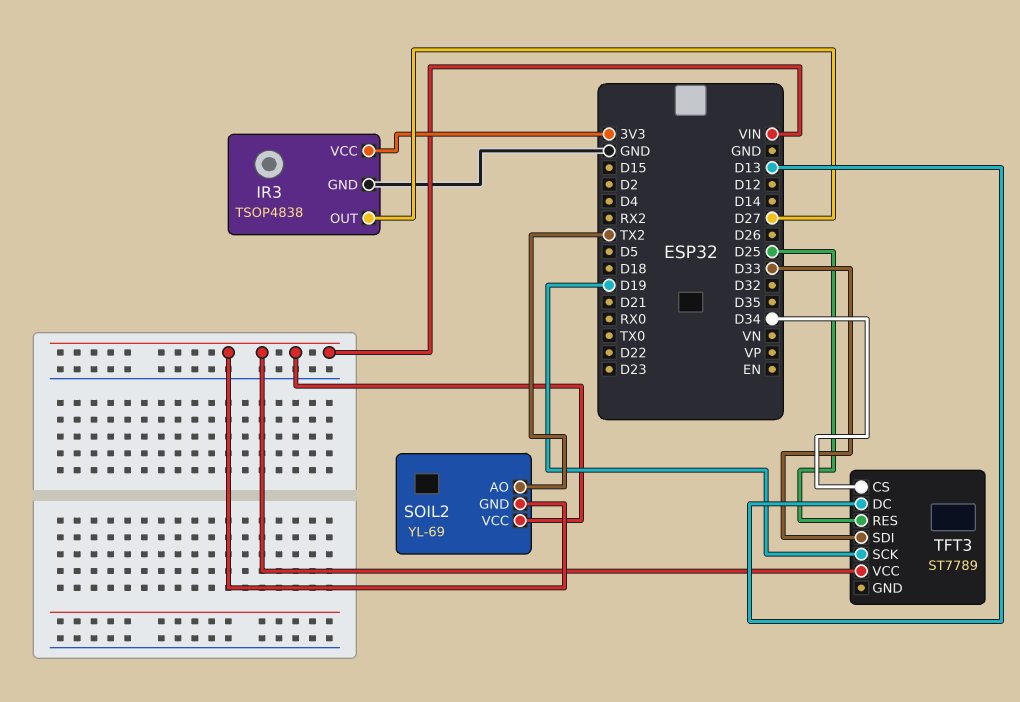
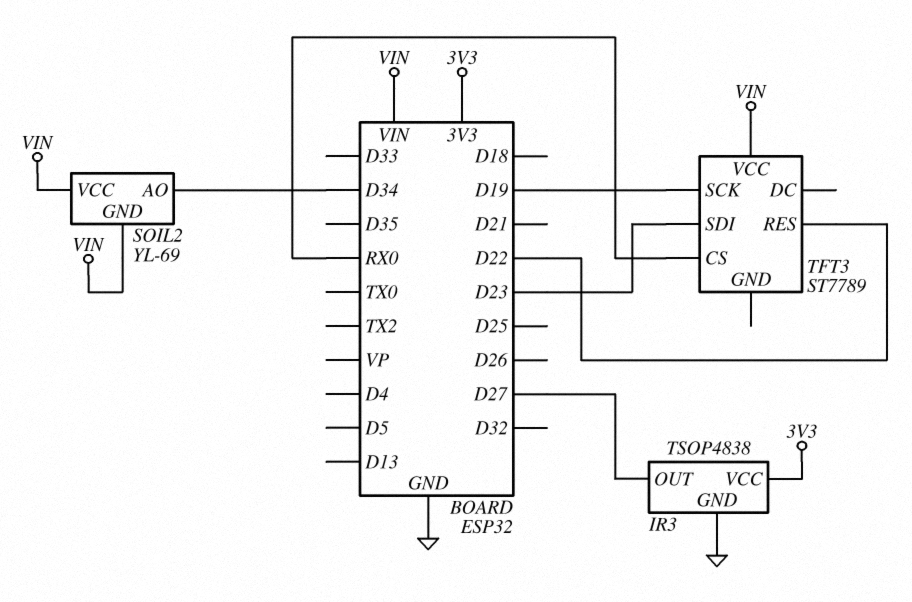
SOIL2 pin AO: TX2 -> D34
TFT3 pin CS: D34 -> RX0
TFT3 pin DC: D13 -> none
TFT3 pin RES: D25 -> D22
TFT3 pin SDI: D33 -> D23

